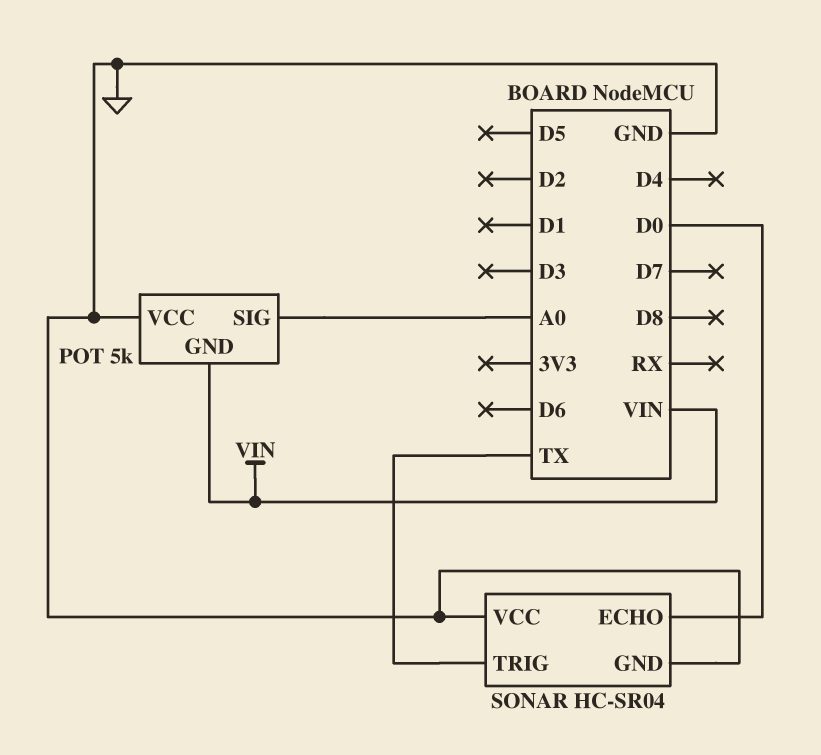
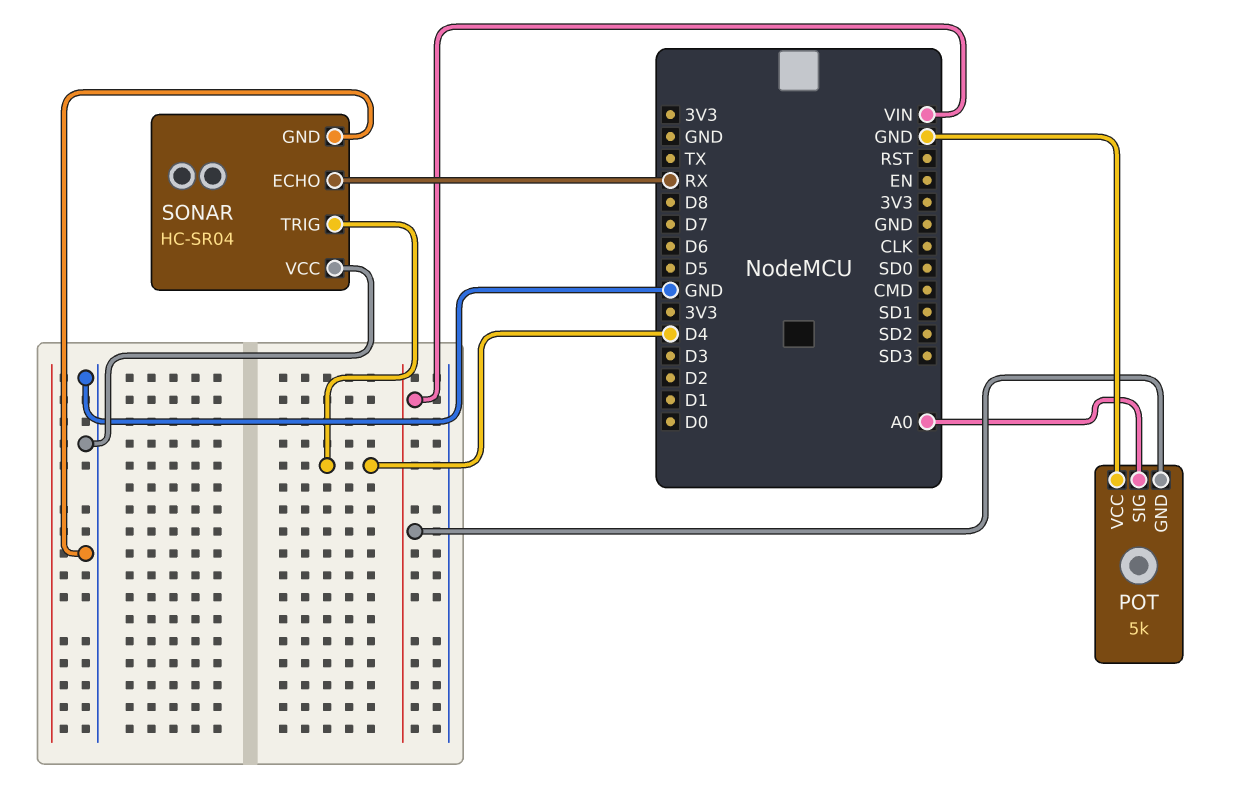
SONAR pin ECHO: D0 -> RX
SONAR pin TRIG: TX -> D4

